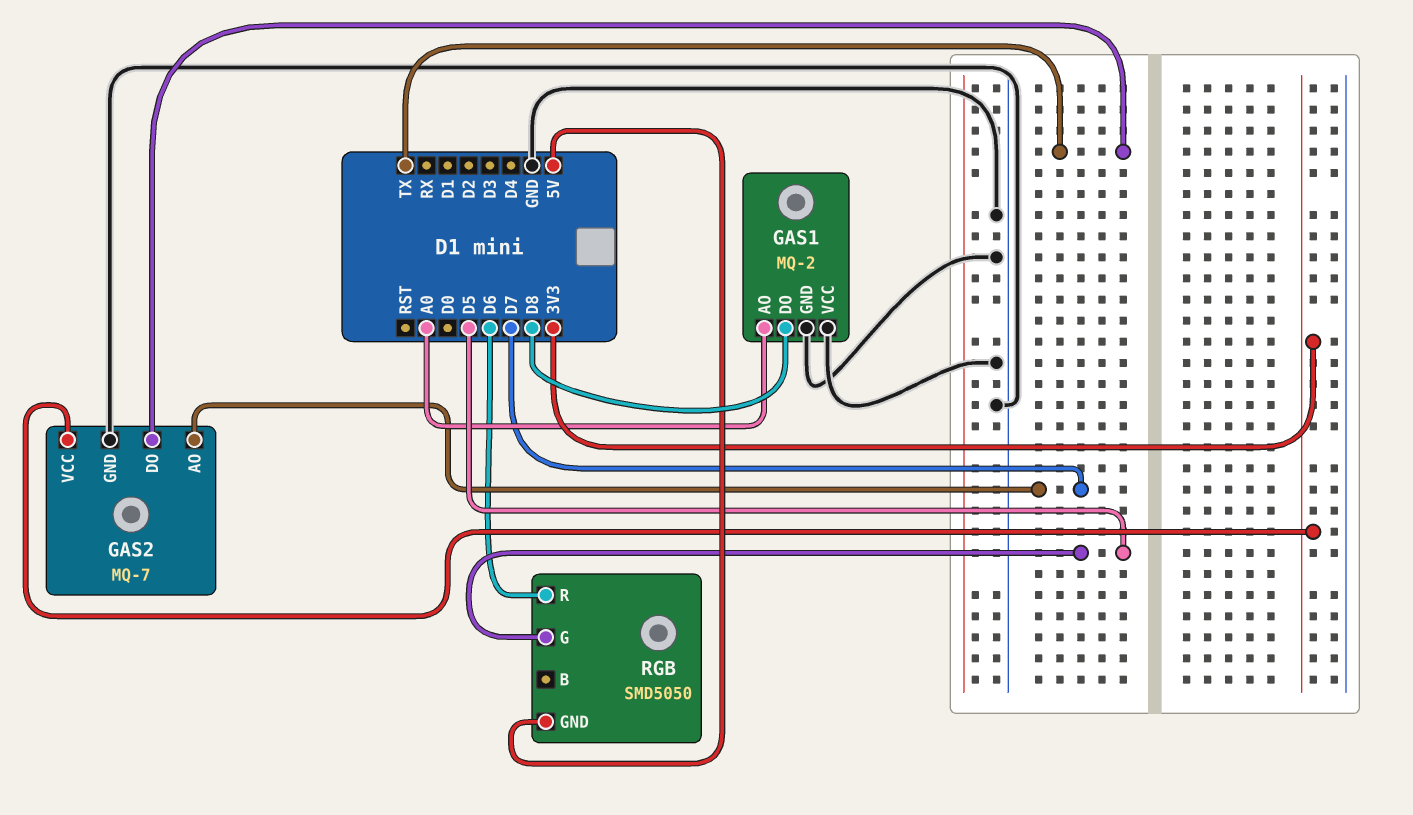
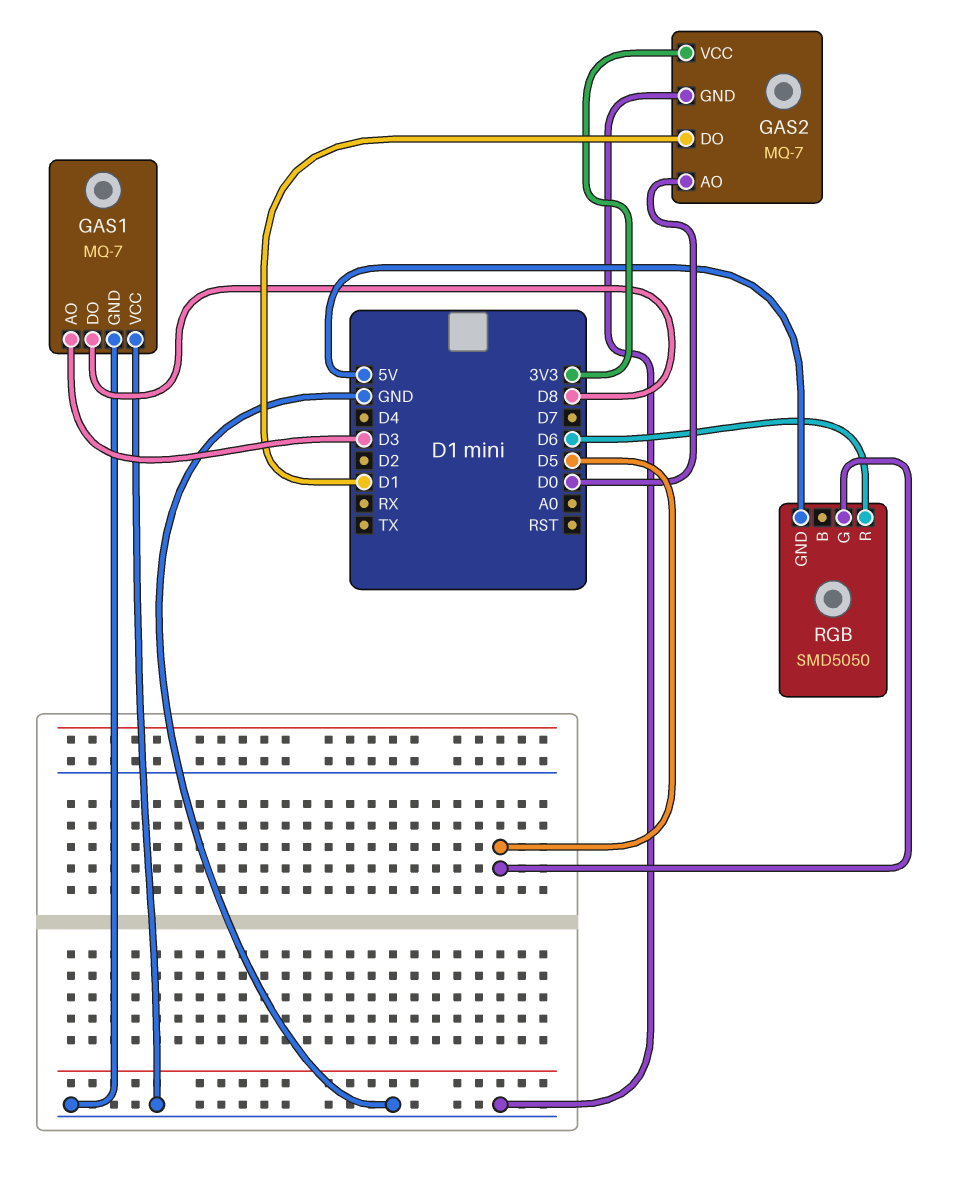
GAS1: MQ-2 -> MQ-7
GAS1 pin AO: A0 -> D3
GAS2 pin AO: D7 -> D0
GAS2 pin DO: TX -> D1

